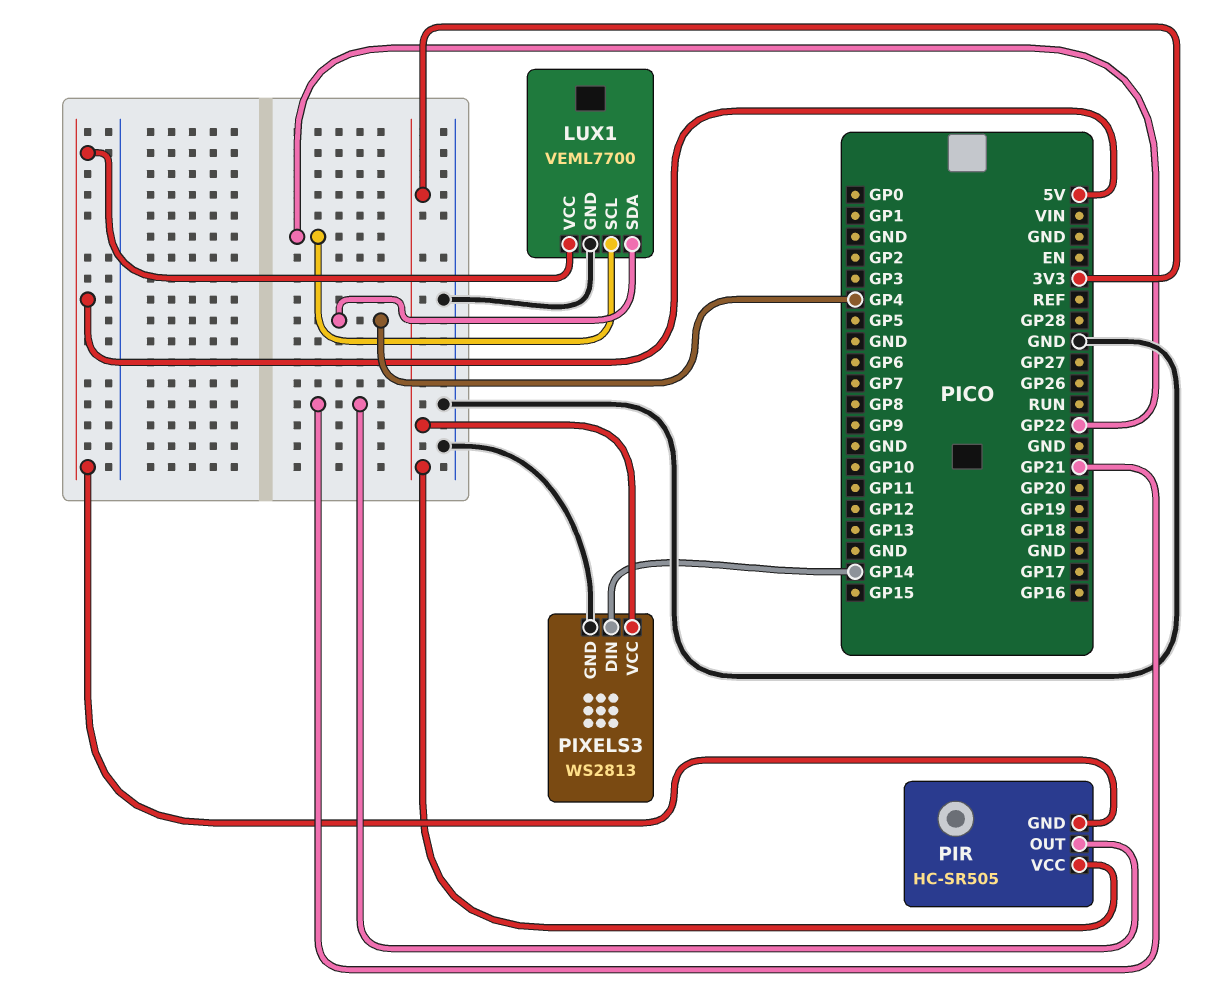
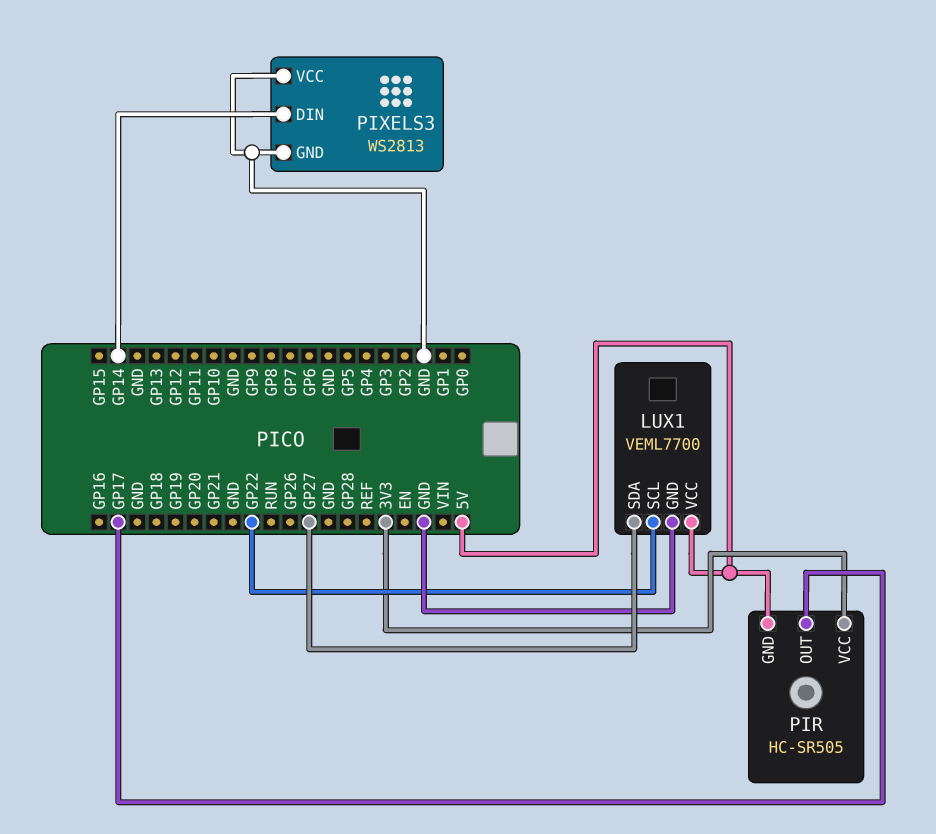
LUX1 pin SDA: GP4 -> GP27
PIR pin OUT: GP21 -> GP17
PIXELS3 pin VCC: 3V3 -> GND

